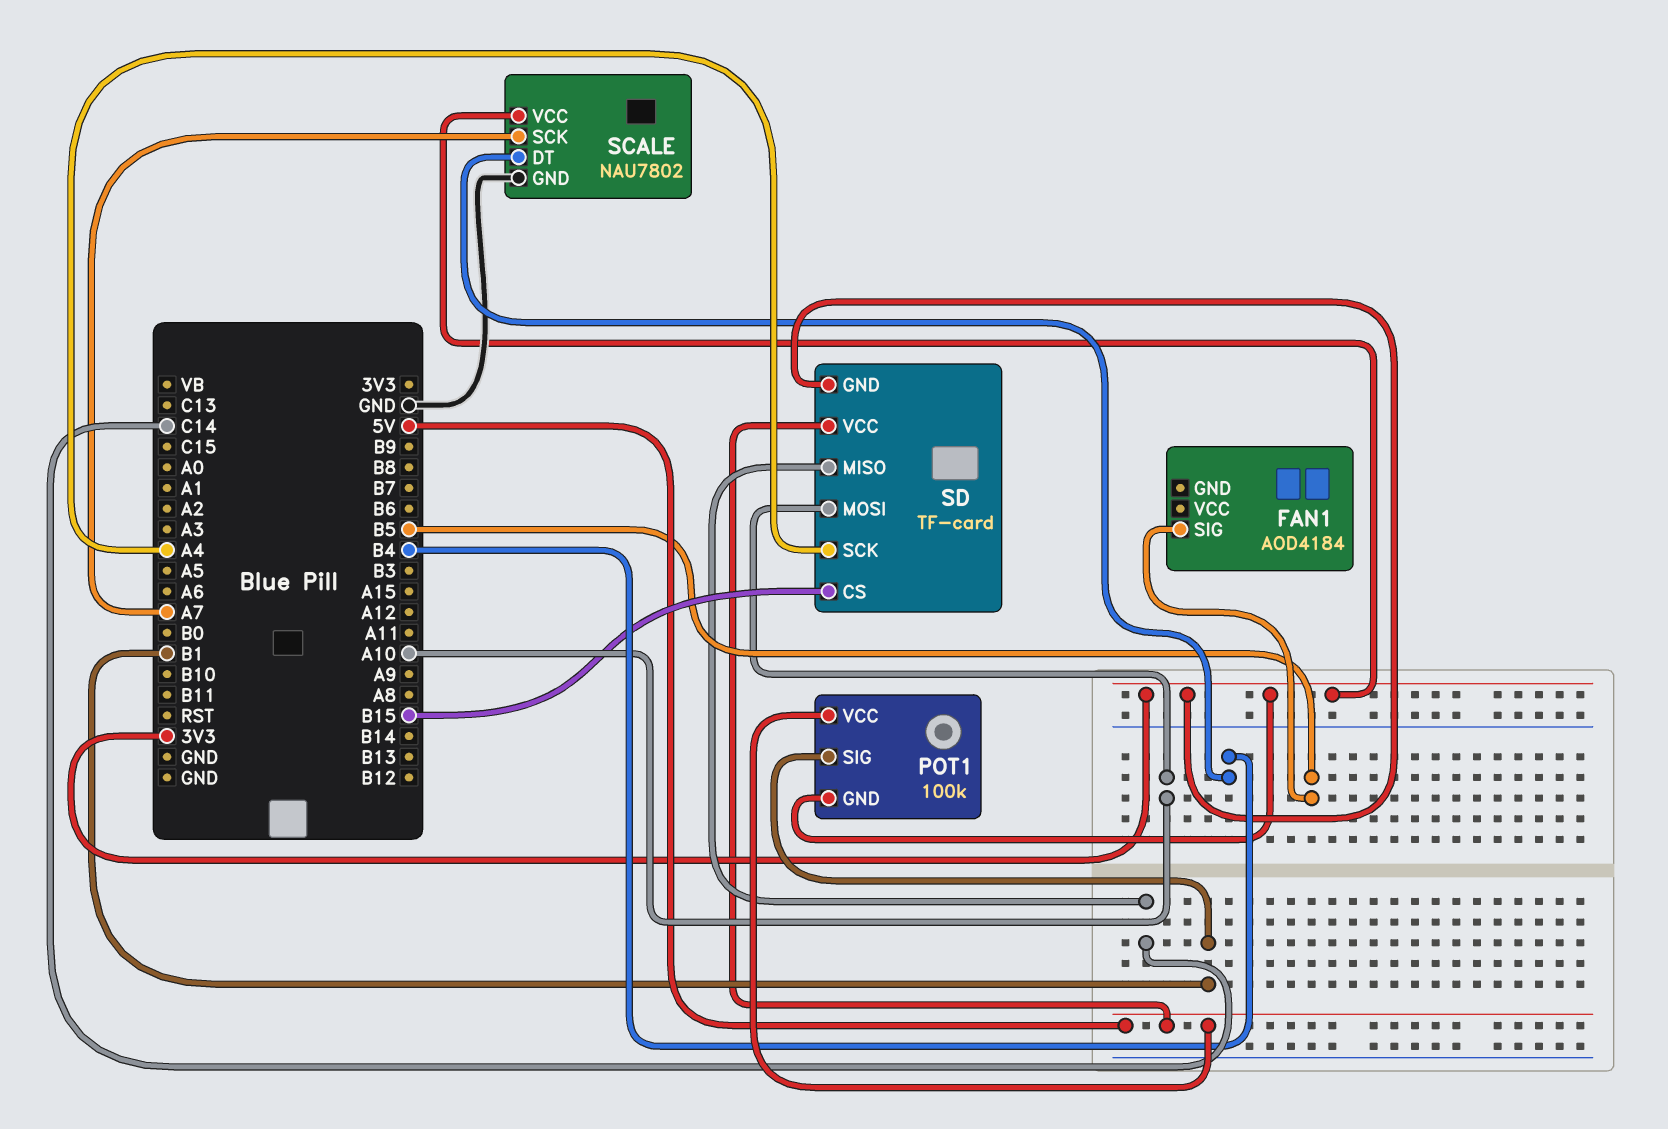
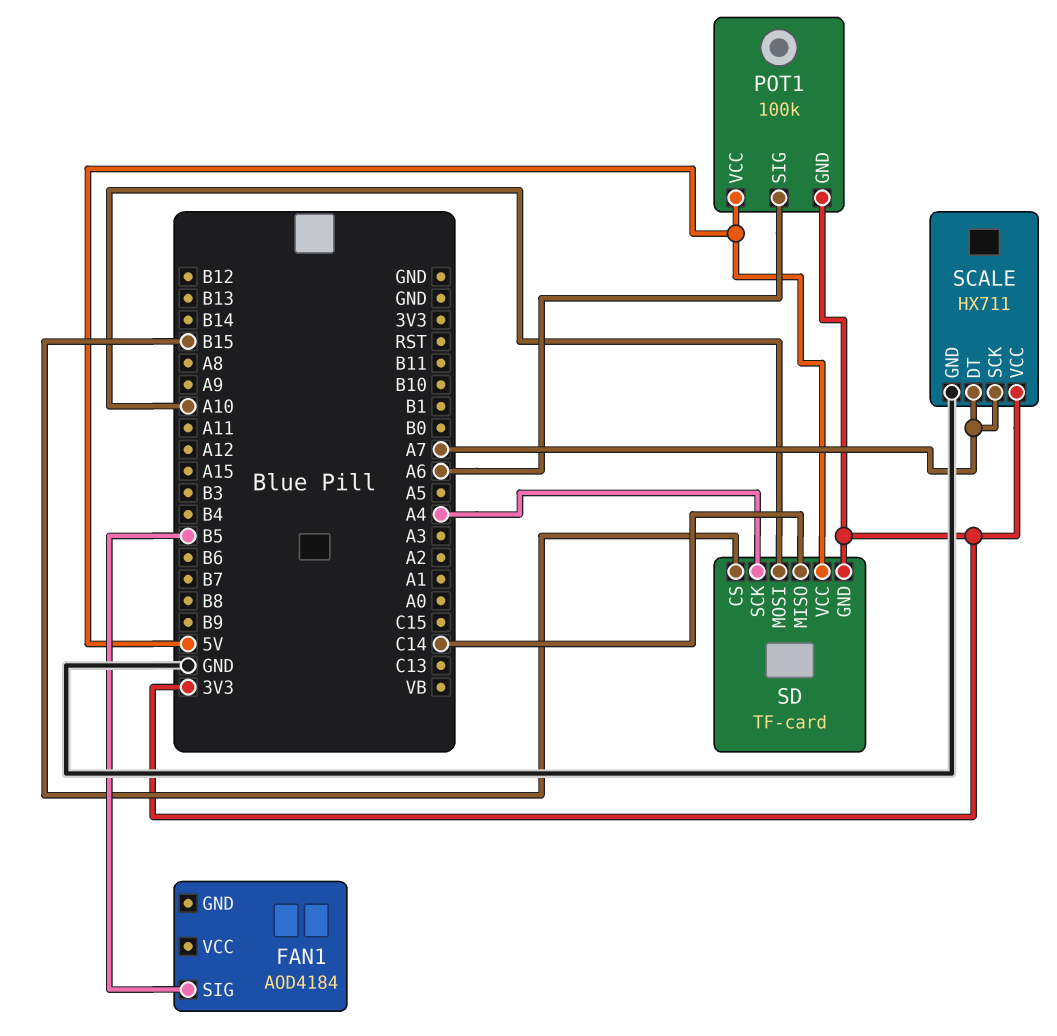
POT1 pin SIG: B1 -> A6
SCALE: NAU7802 -> HX711
SCALE pin DT: B4 -> A7

